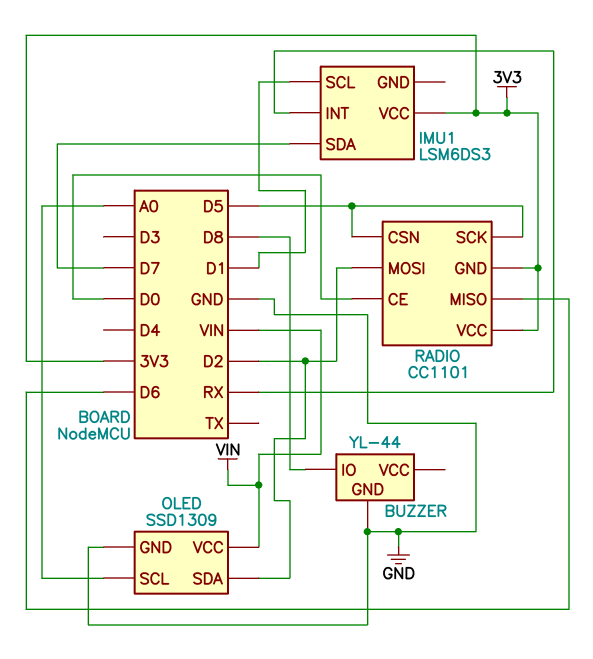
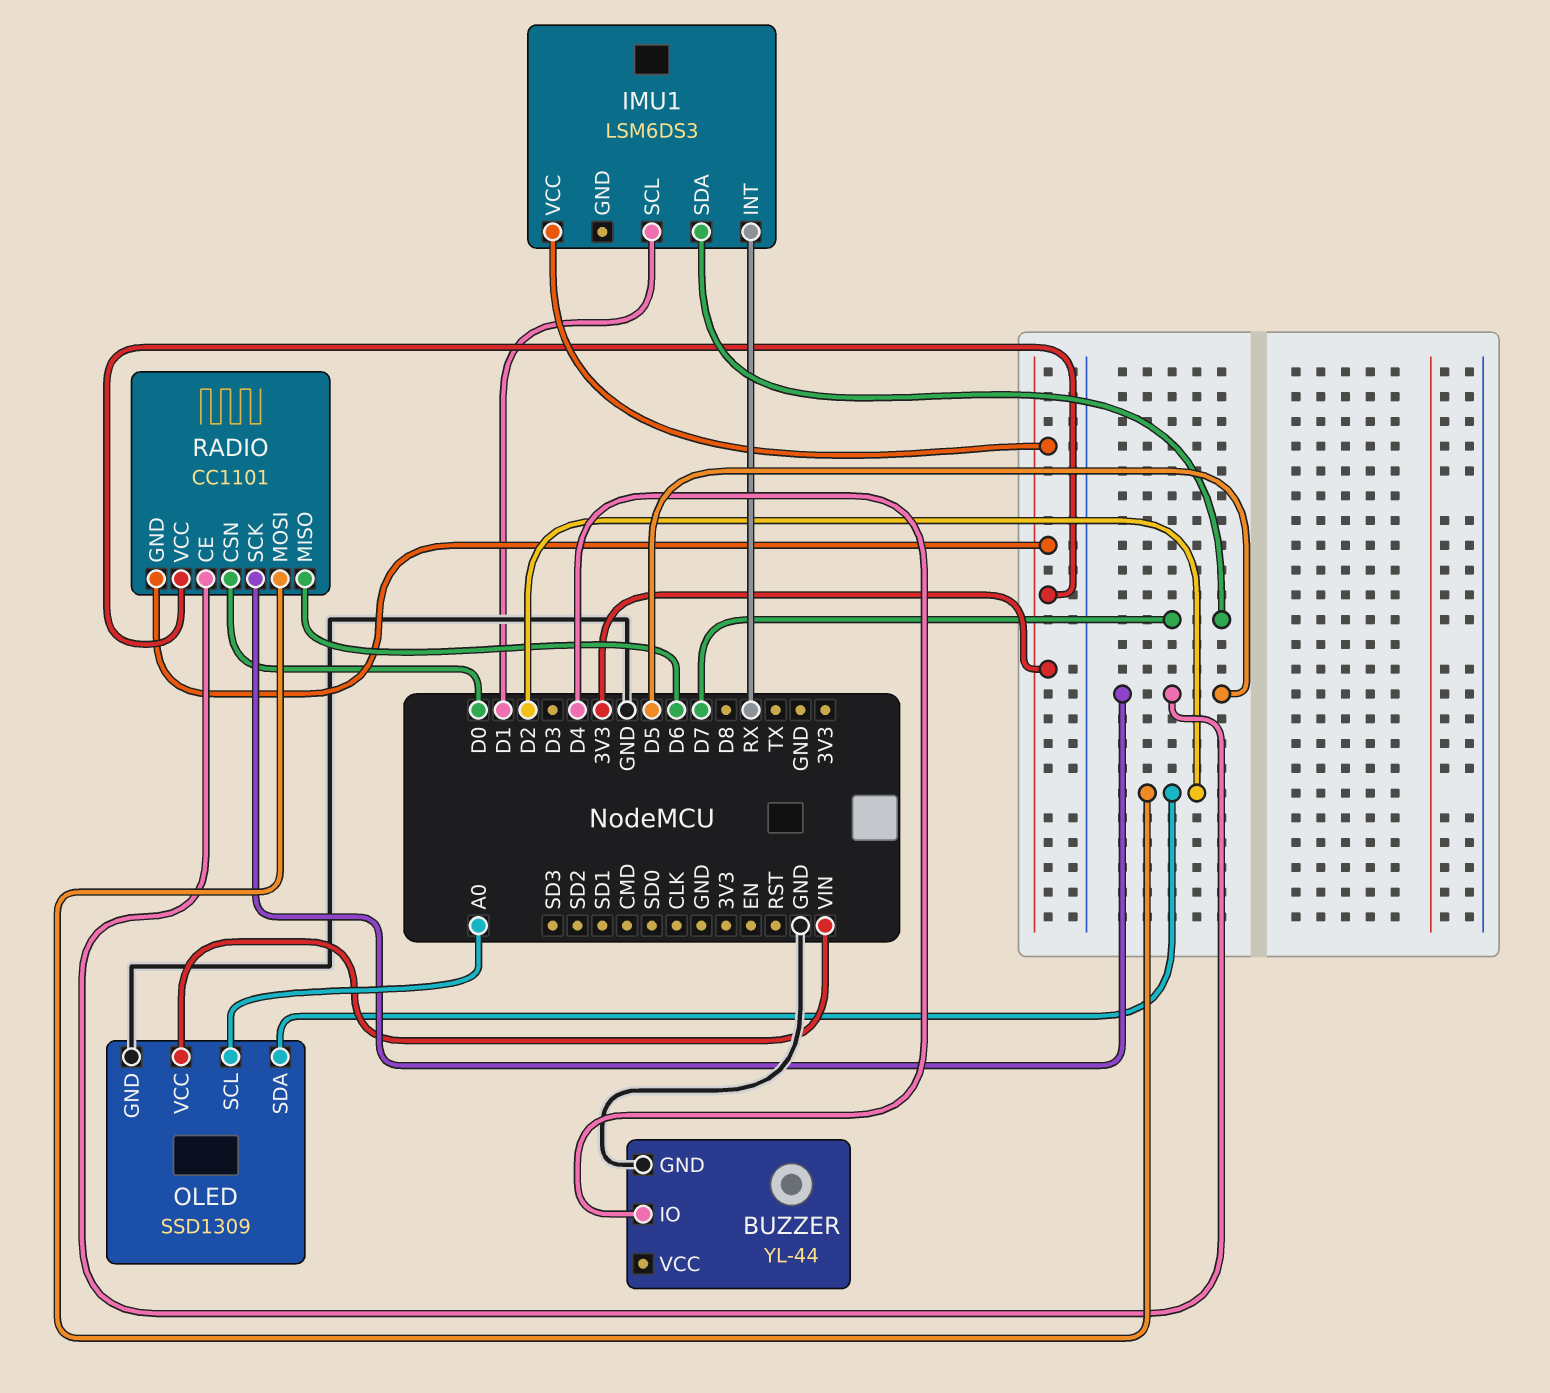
BUZZER pin IO: D8 -> D4
RADIO pin CE: D0 -> D5
RADIO pin CSN: D5 -> D0

